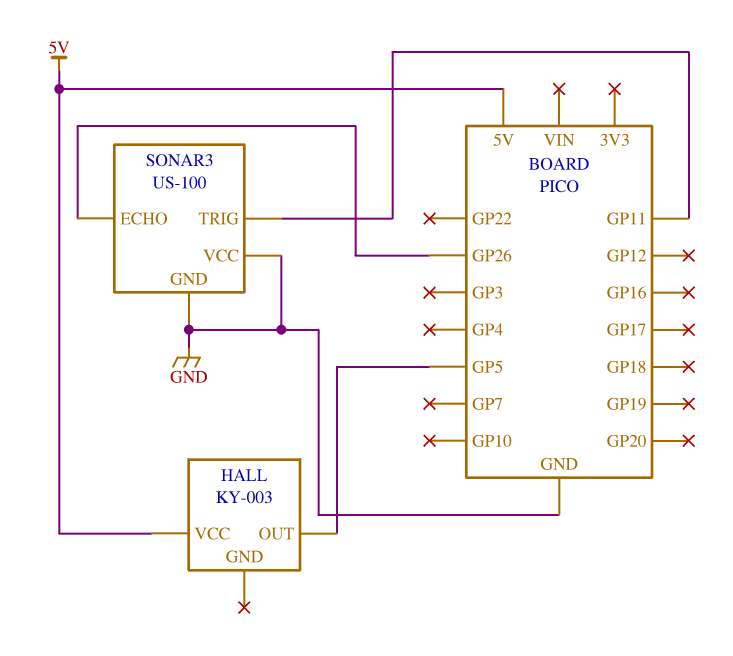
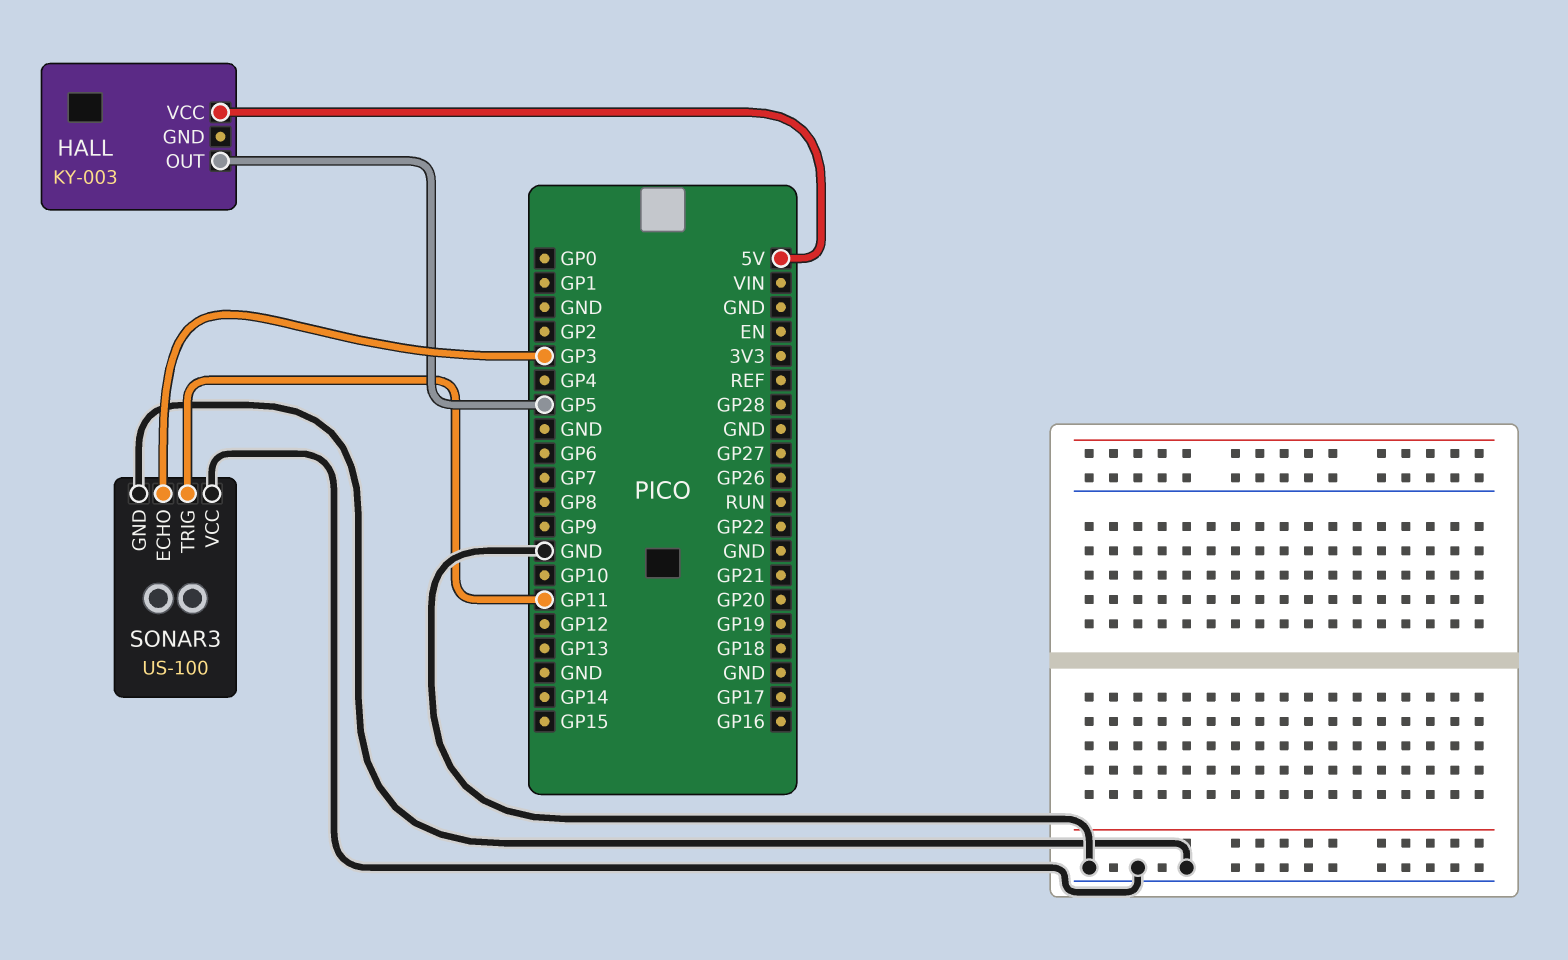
SONAR3 pin ECHO: GP26 -> GP3

